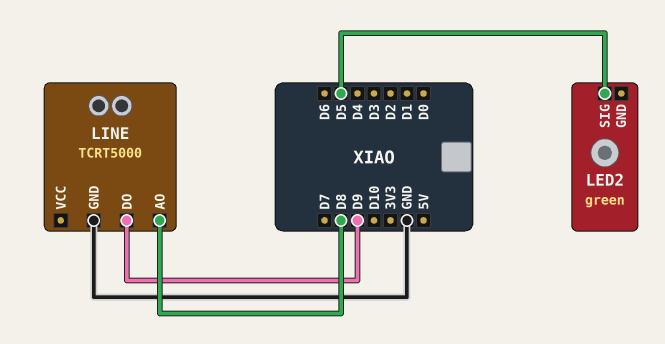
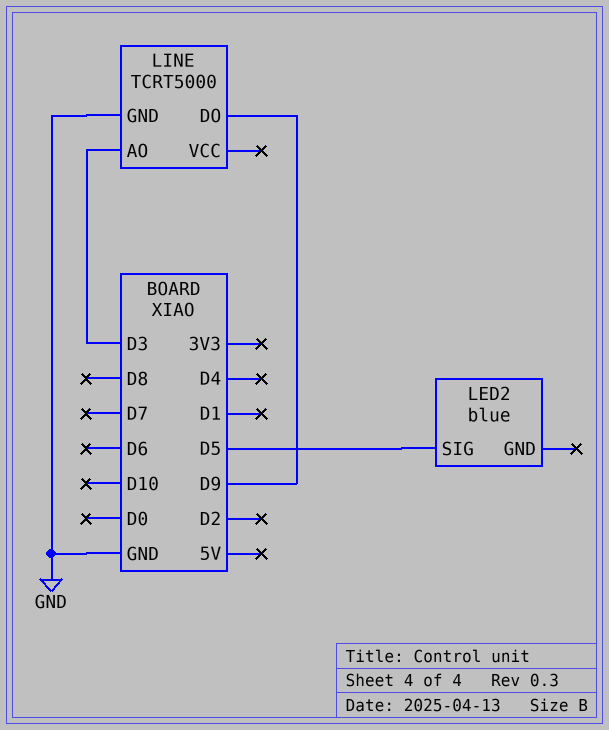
LED2: green -> blue
LINE pin AO: D8 -> D3

